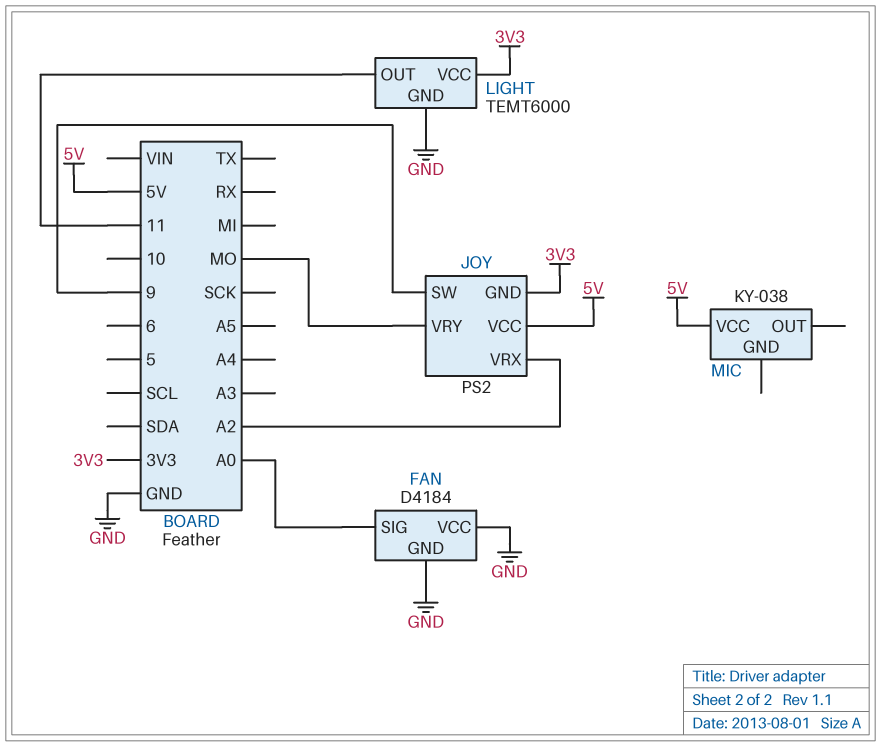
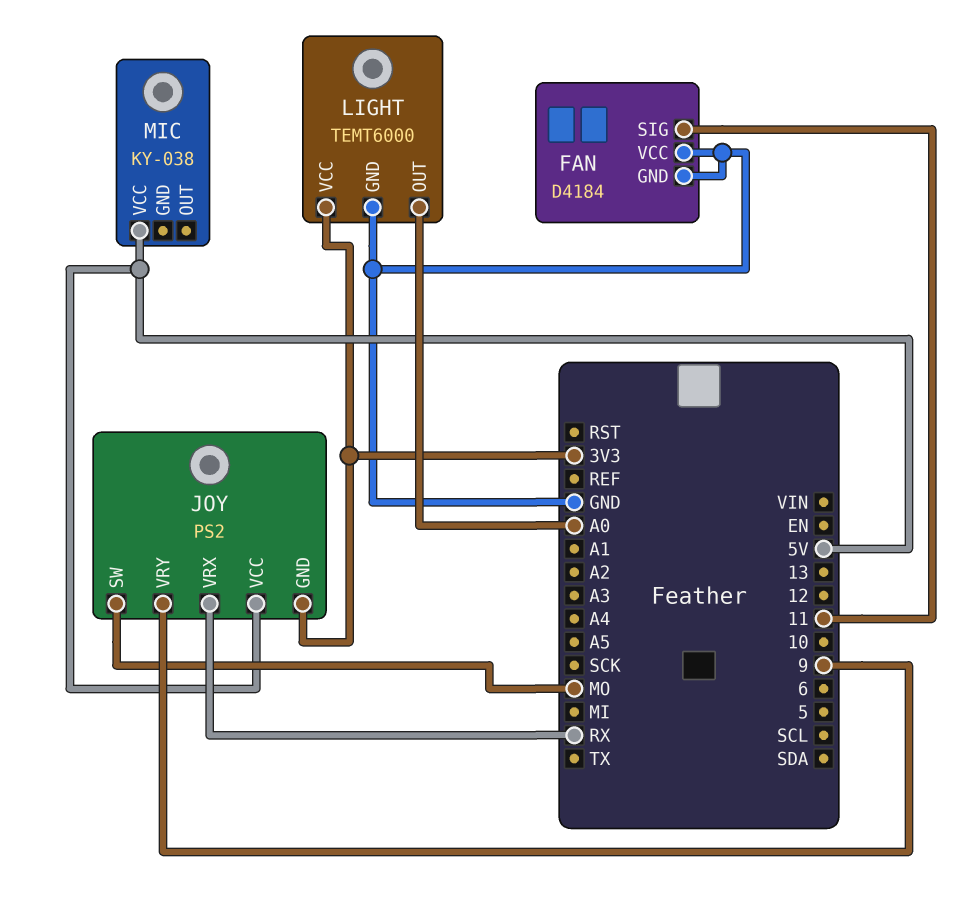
FAN pin SIG: A0 -> 11
JOY pin SW: 9 -> MO
JOY pin VRX: A2 -> RX
JOY pin VRY: MO -> 9
LIGHT pin OUT: 11 -> A0

